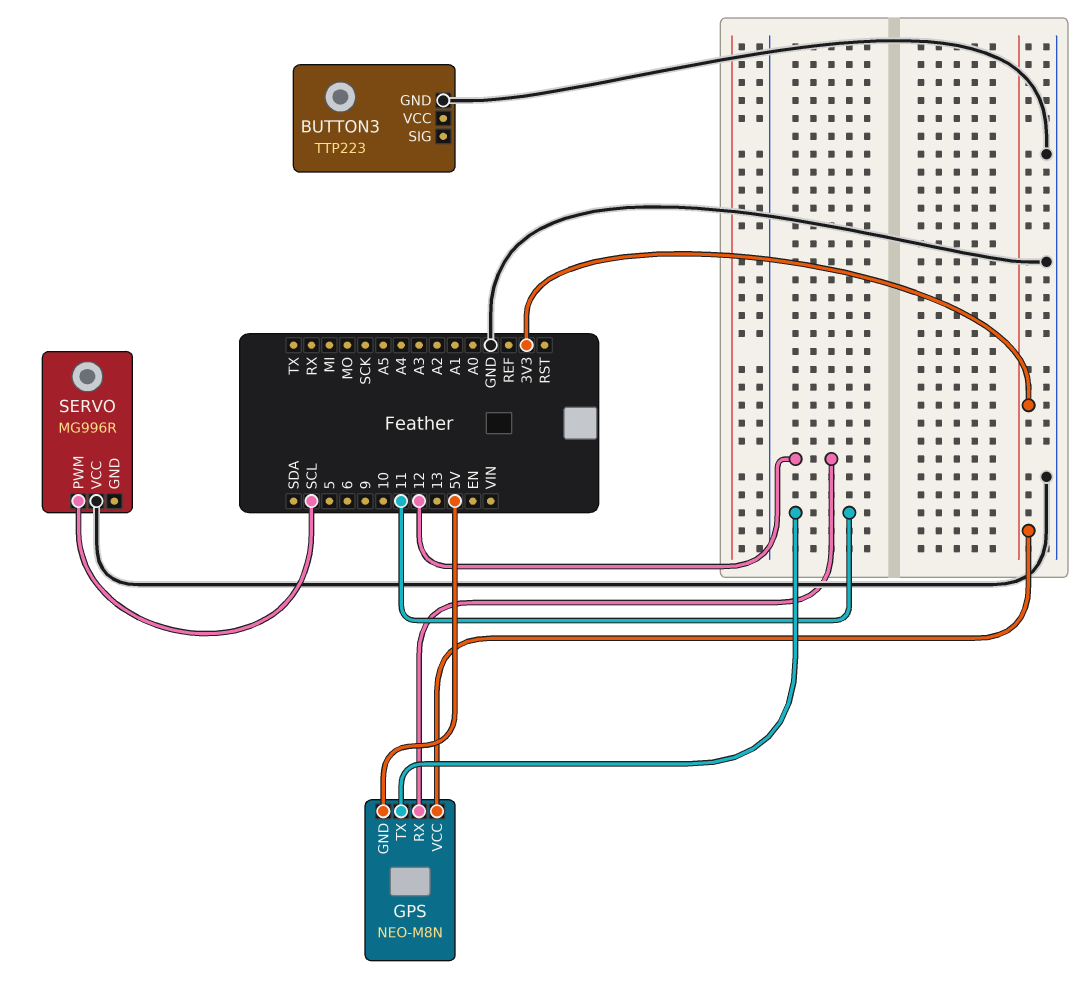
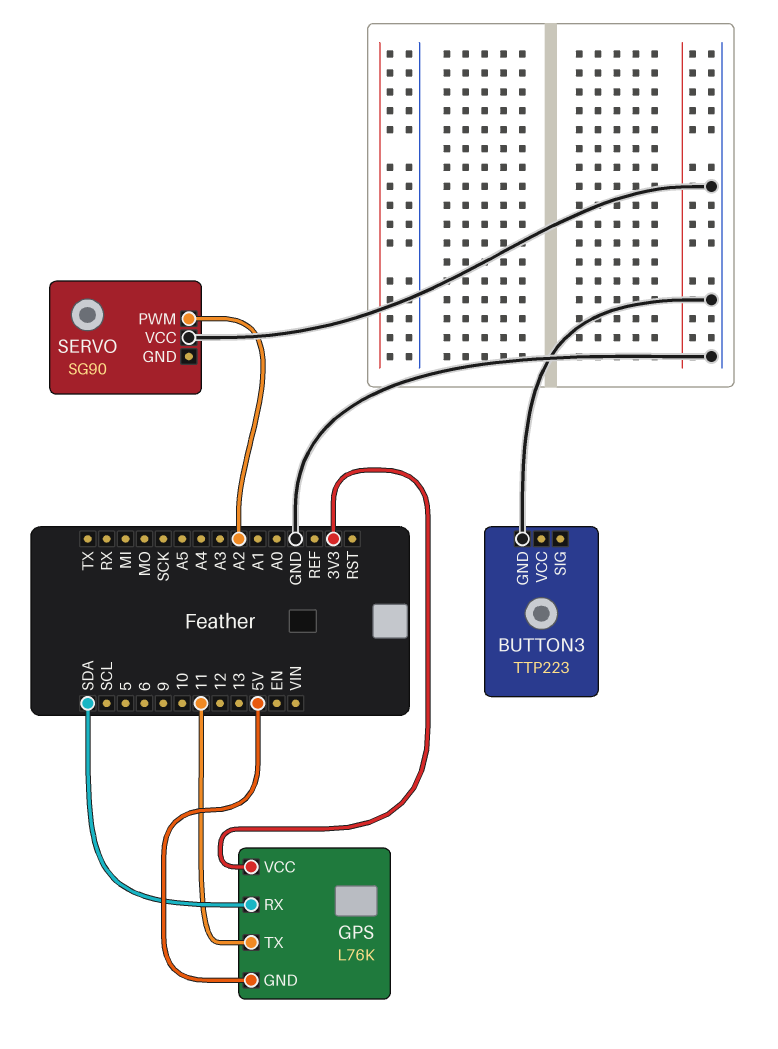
GPS: NEO-M8N -> L76K
GPS pin RX: 12 -> SDA
SERVO: MG996R -> SG90
SERVO pin PWM: SCL -> A2

